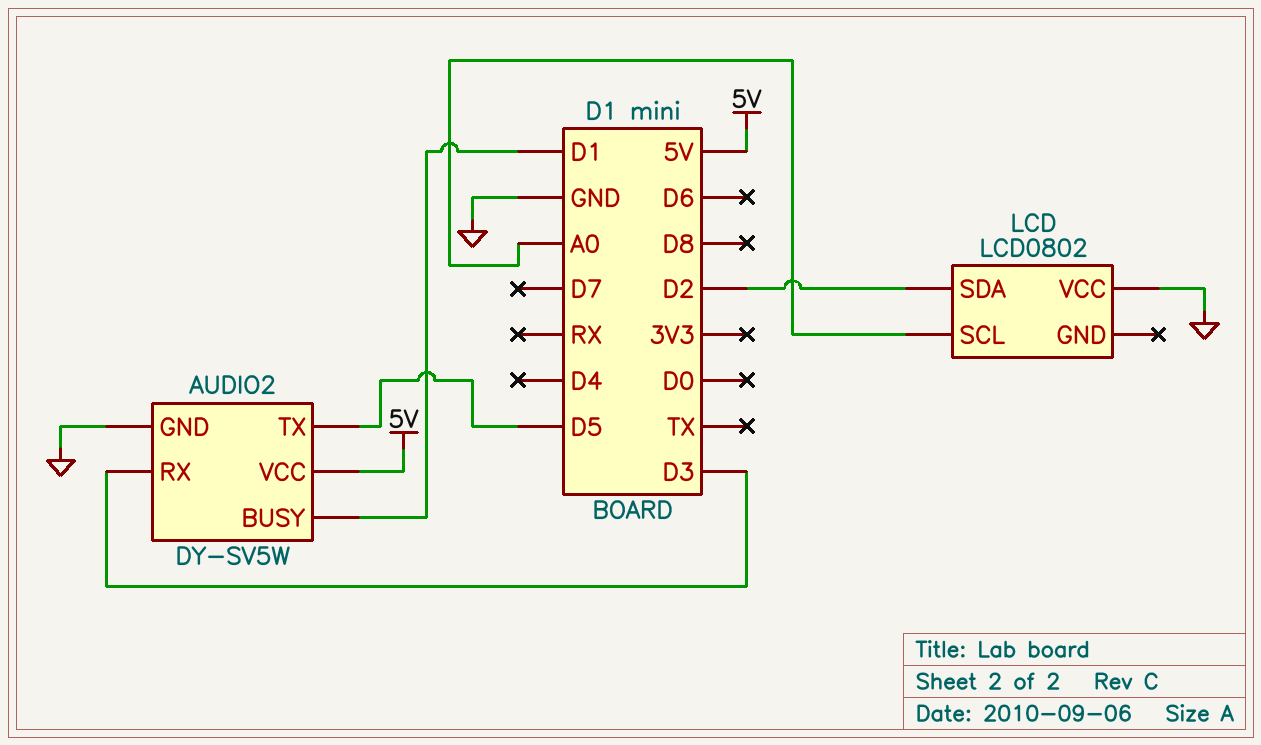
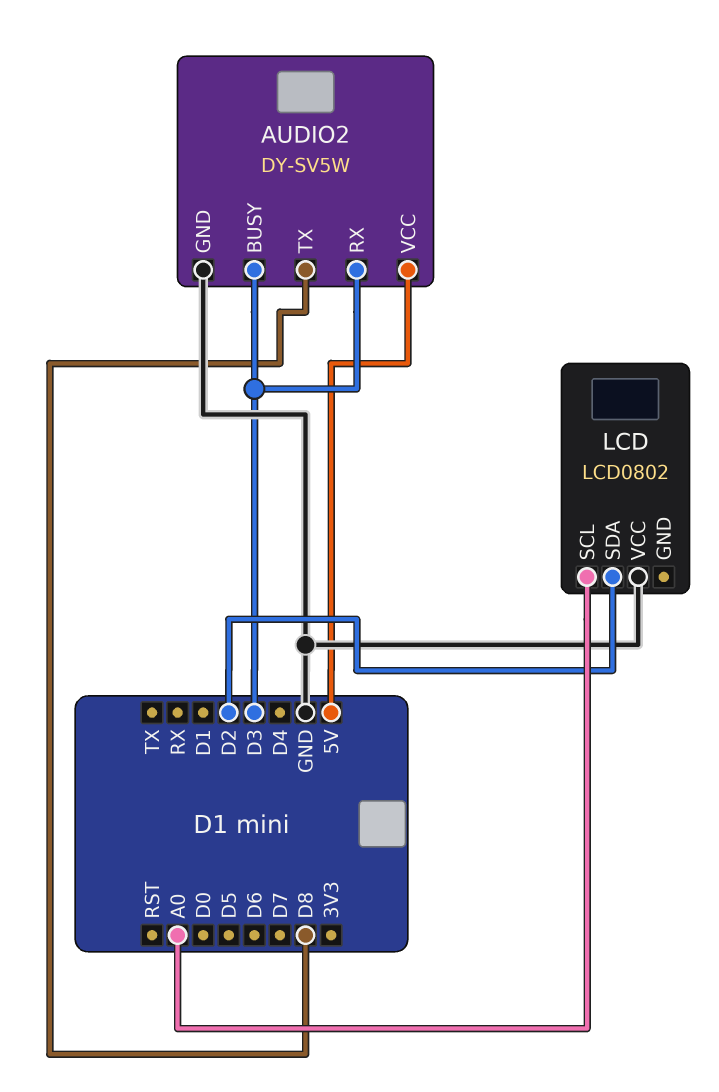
AUDIO2 pin BUSY: D1 -> D3
AUDIO2 pin TX: D5 -> D8

